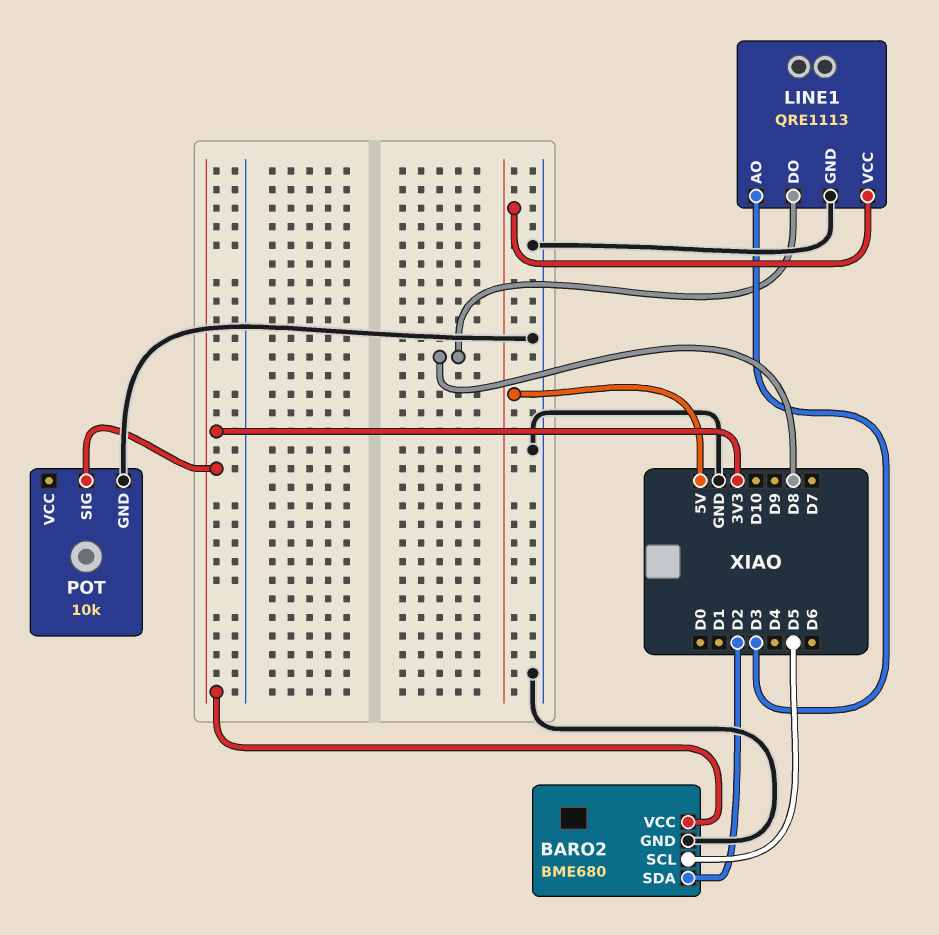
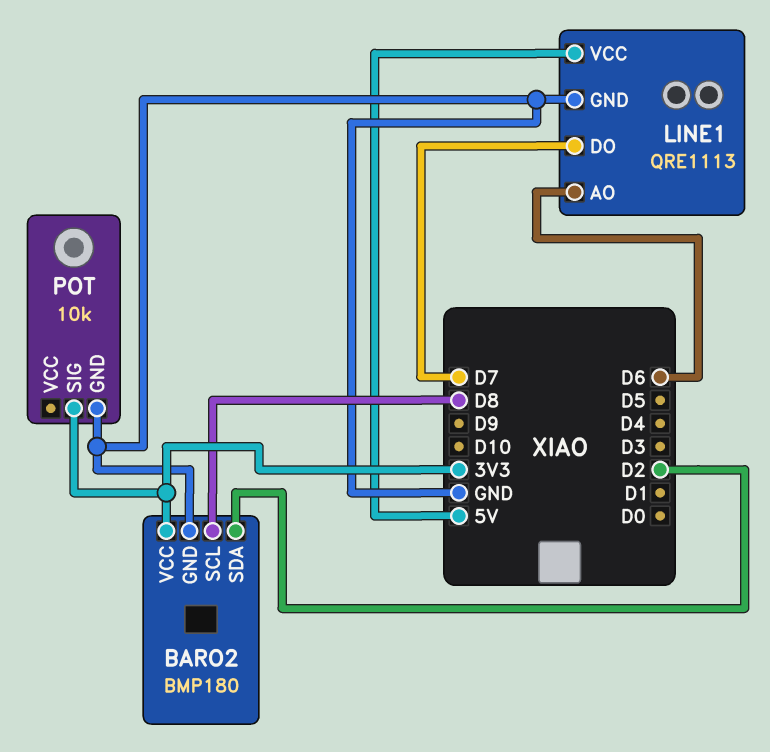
BARO2: BME680 -> BMP180
BARO2 pin SCL: D5 -> D8
LINE1 pin AO: D3 -> D6
LINE1 pin DO: D8 -> D7

